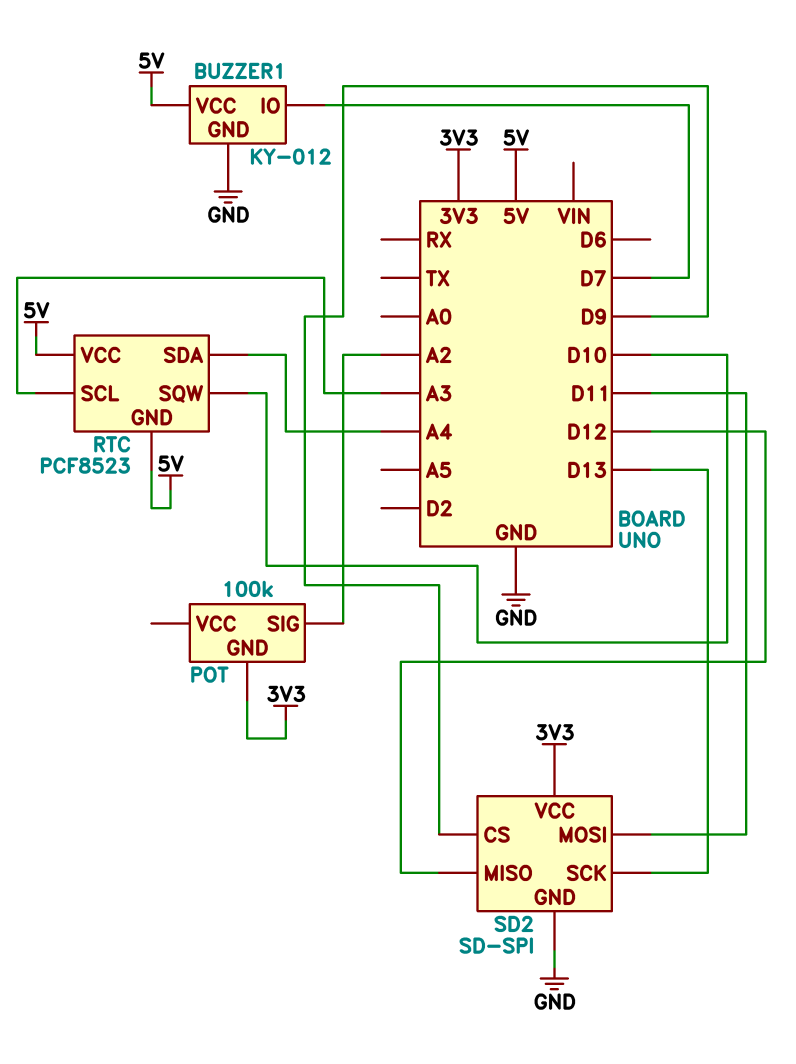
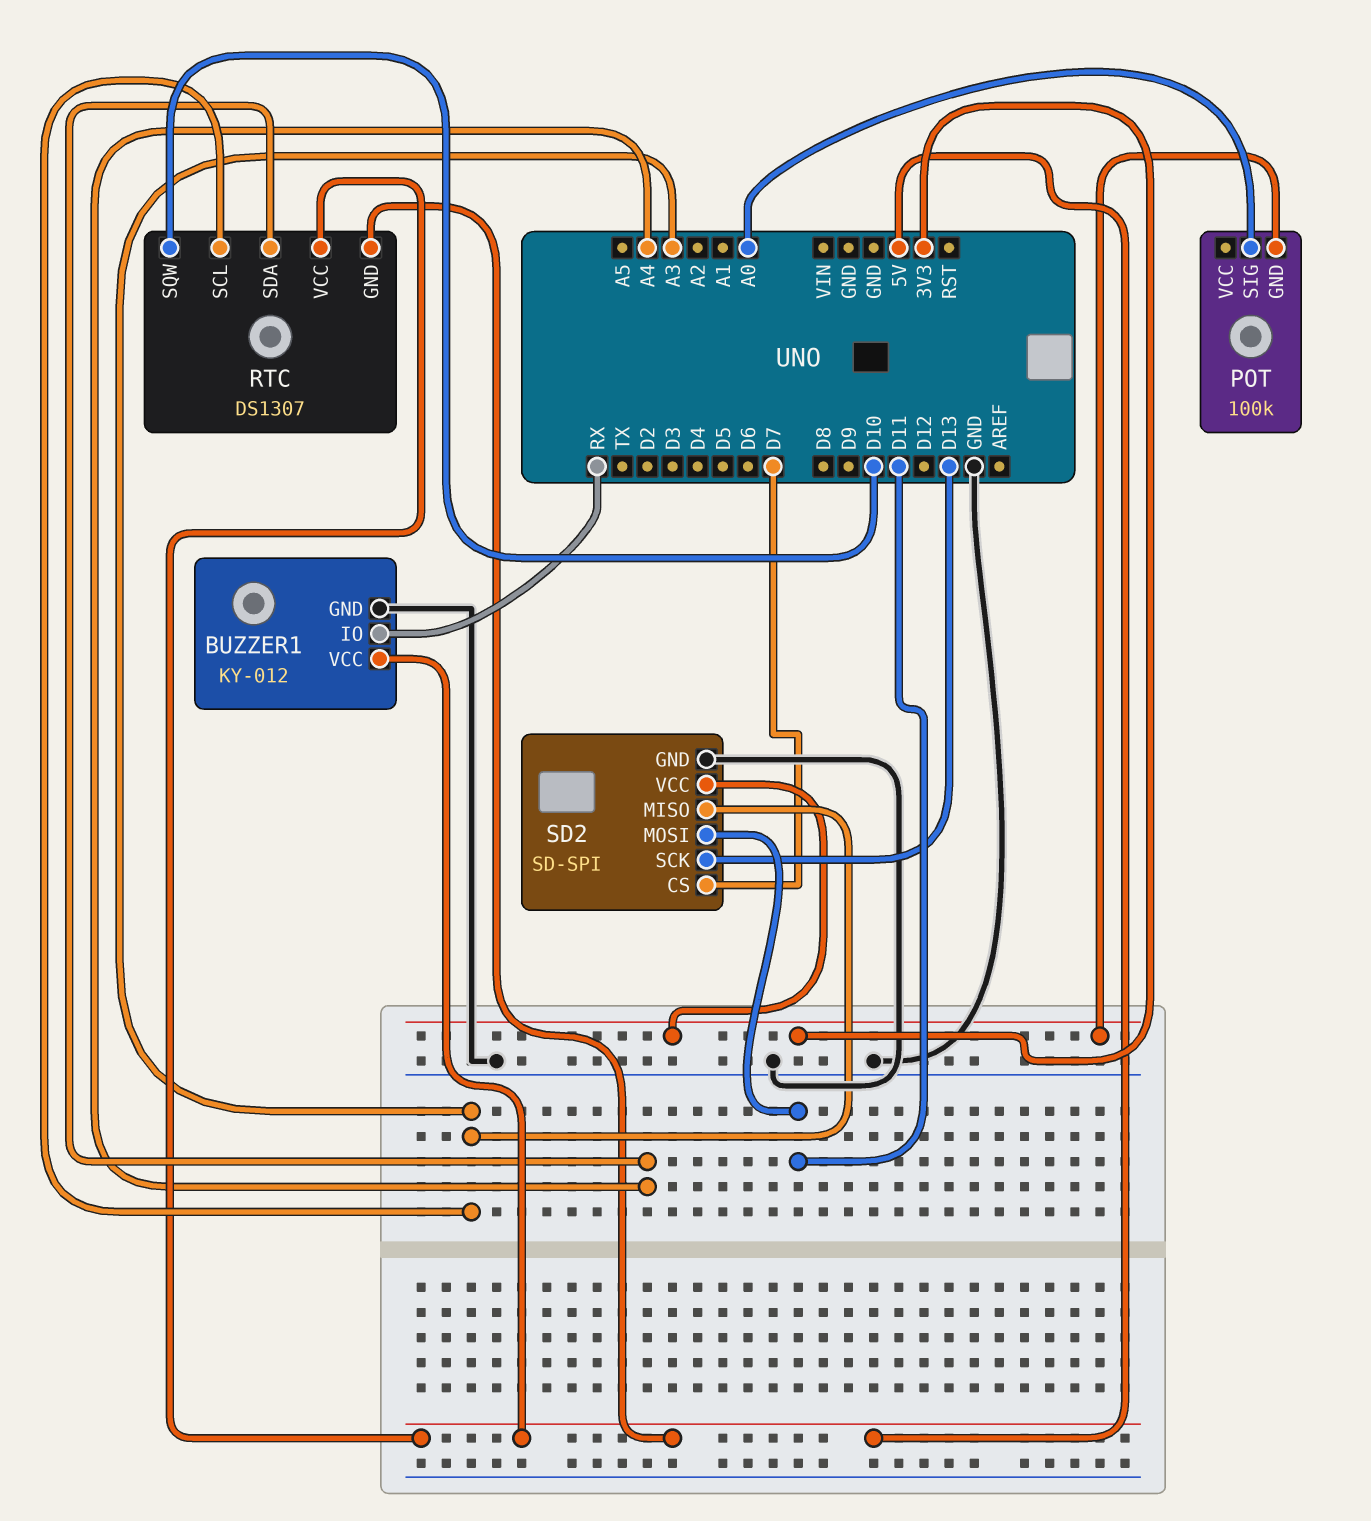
BUZZER1 pin IO: D7 -> RX
POT pin SIG: A2 -> A0
RTC: PCF8523 -> DS1307
SD2 pin CS: D9 -> D7
SD2 pin MISO: D12 -> A3

